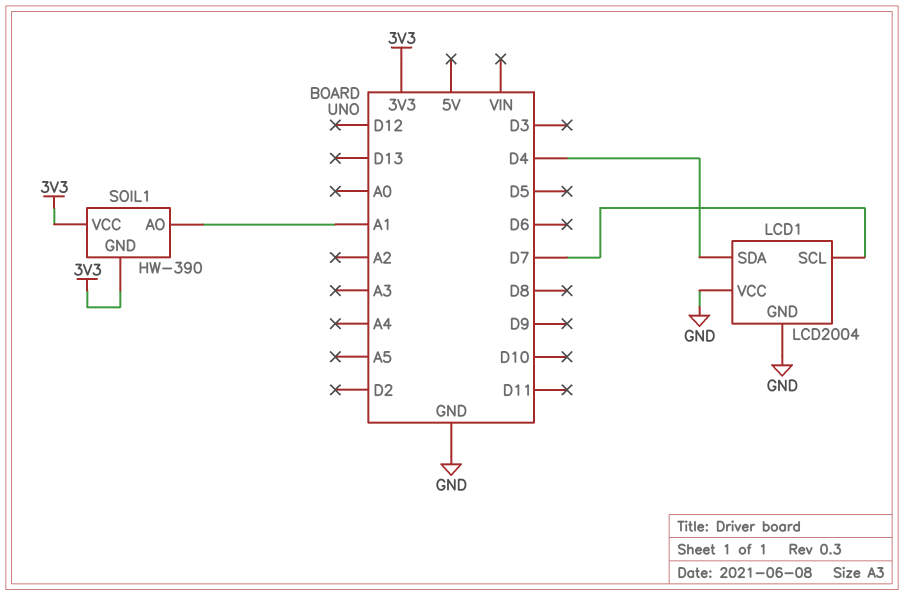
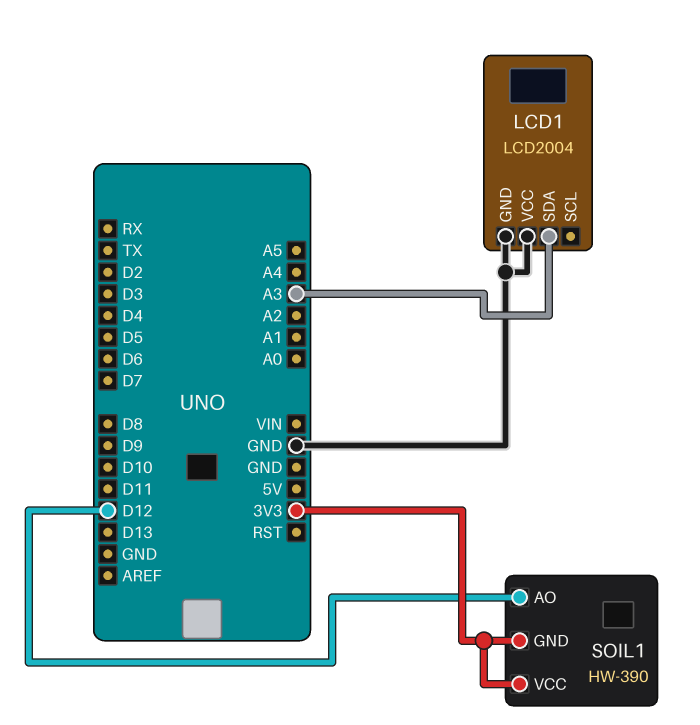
LCD1 pin SCL: D7 -> none
LCD1 pin SDA: D4 -> A3
SOIL1 pin AO: A1 -> D12

